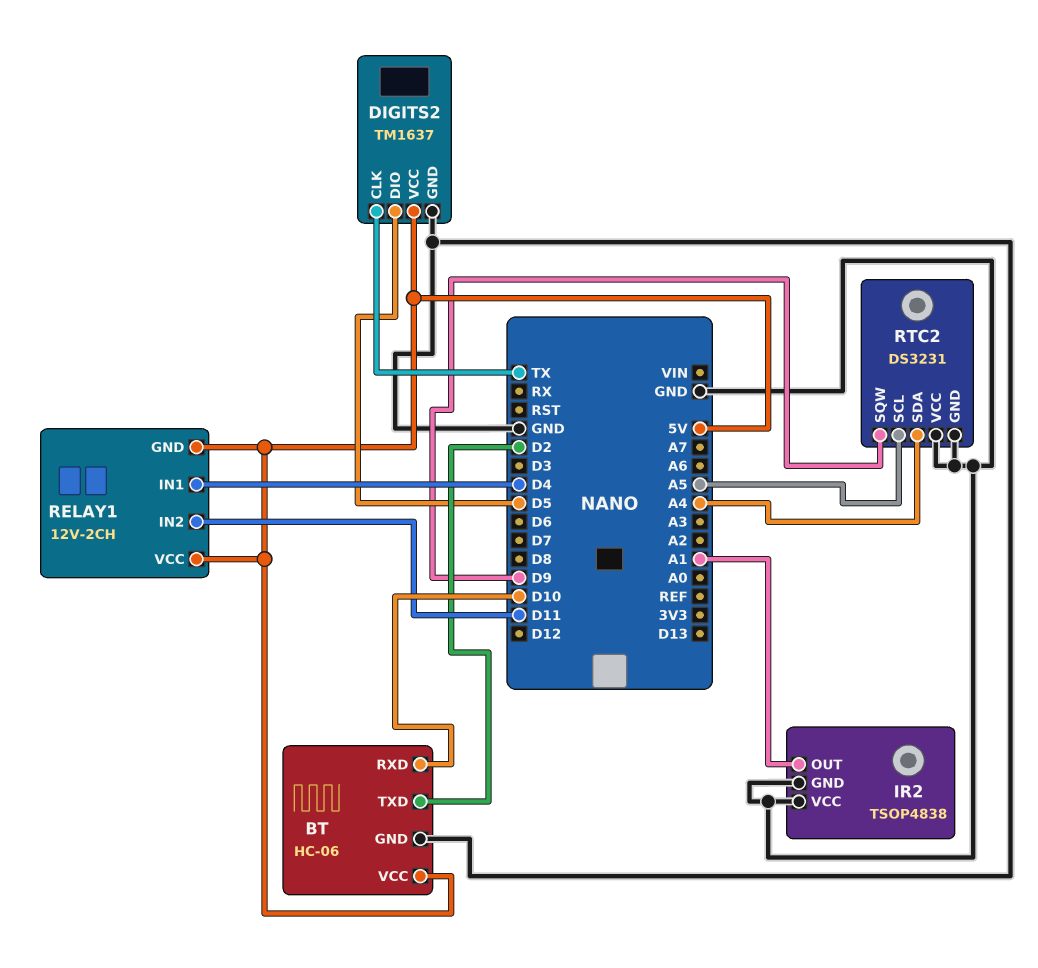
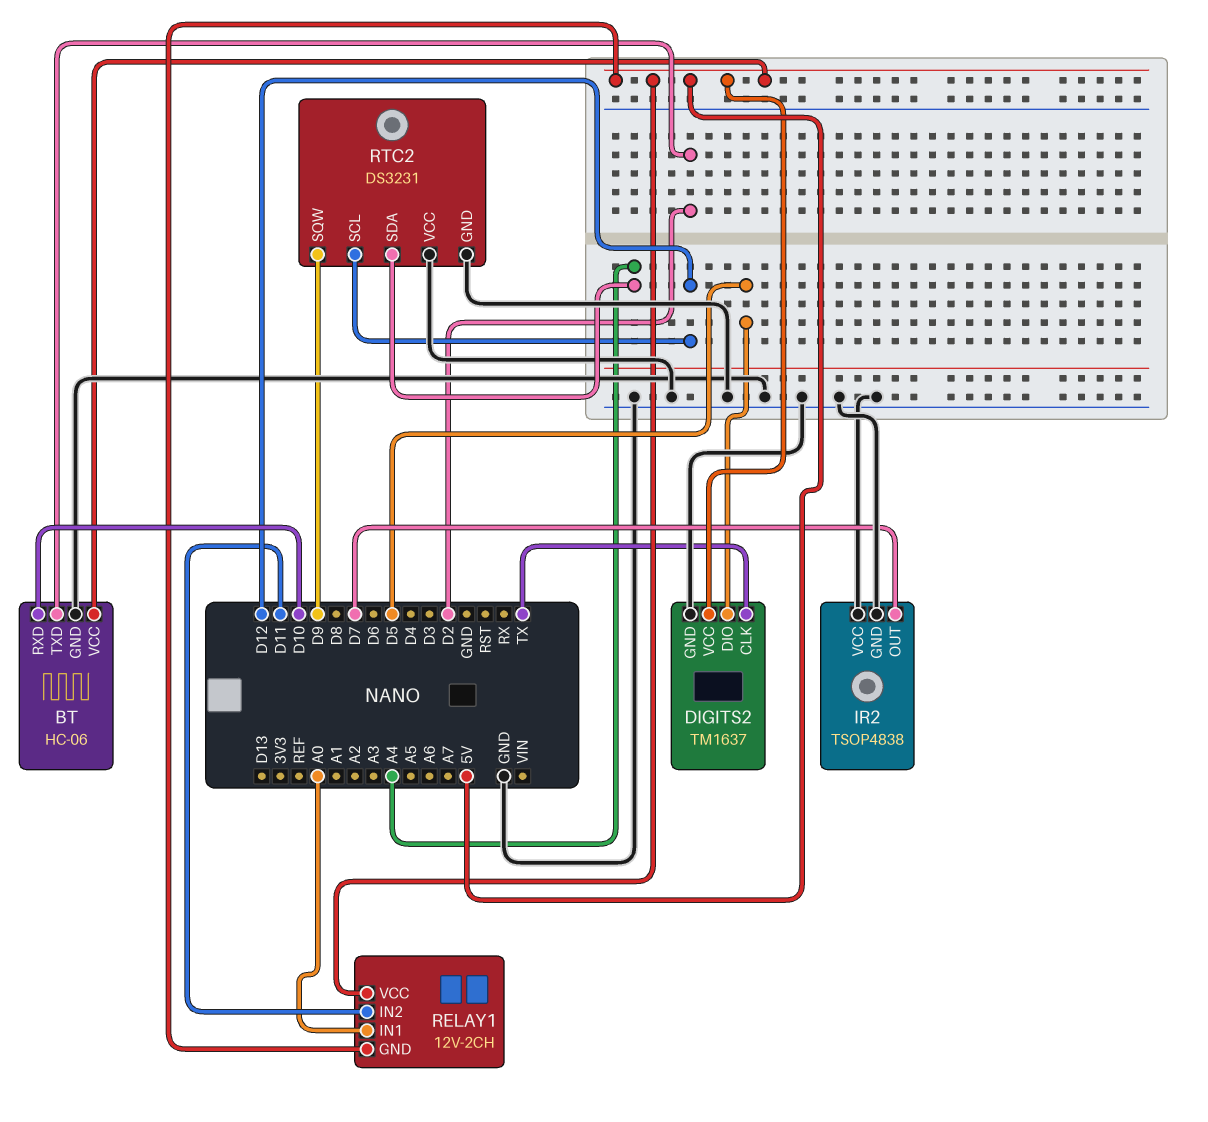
IR2 pin OUT: A1 -> D7
RELAY1 pin IN1: D4 -> A0
RTC2 pin SCL: A5 -> D12

